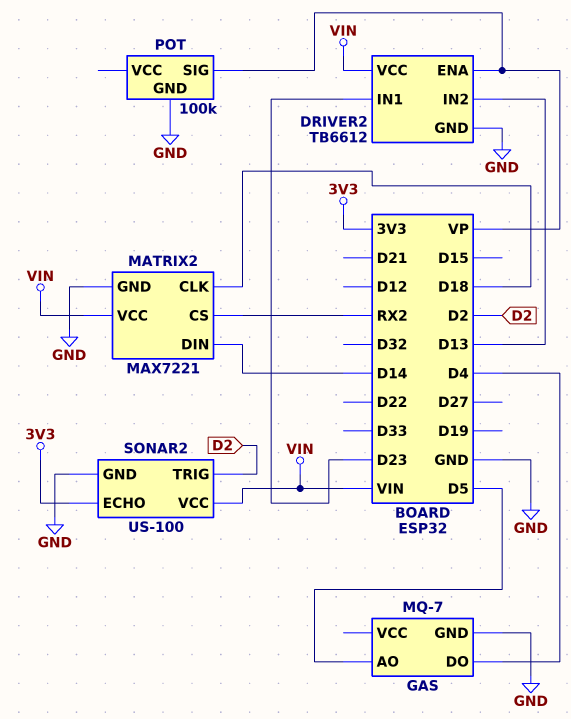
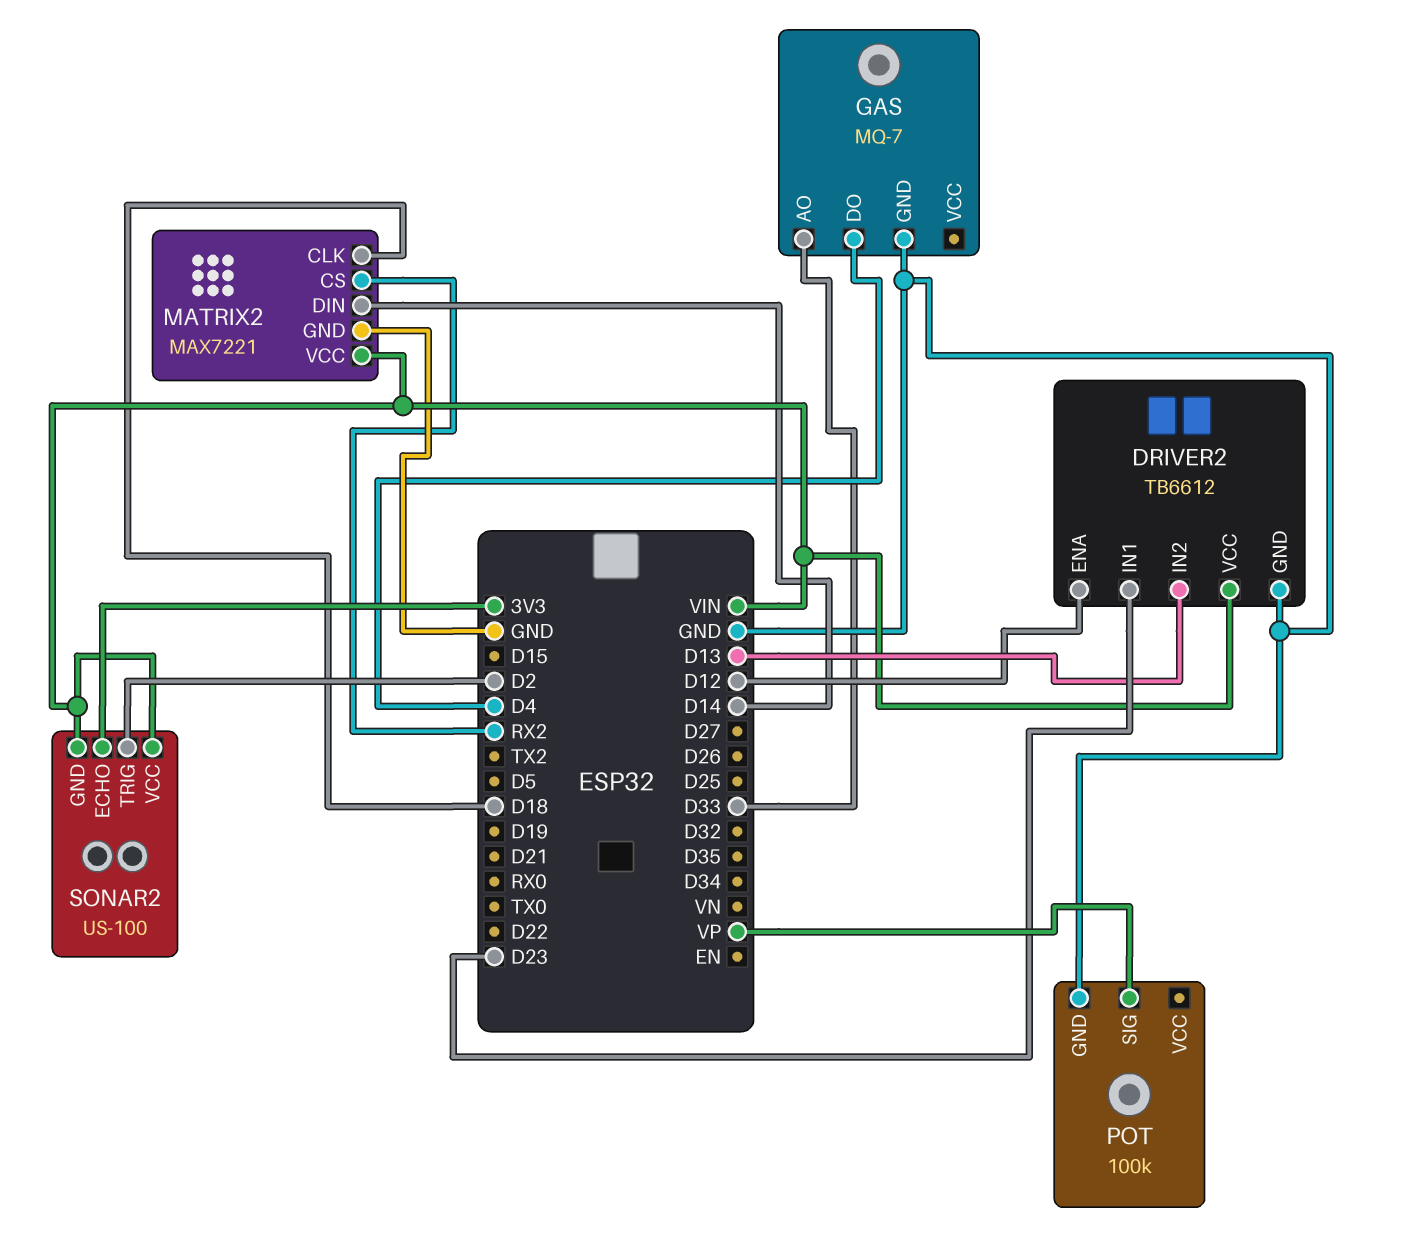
DRIVER2 pin ENA: VP -> D12
GAS pin AO: D5 -> D33
SONAR2 pin GND: GND -> VIN

